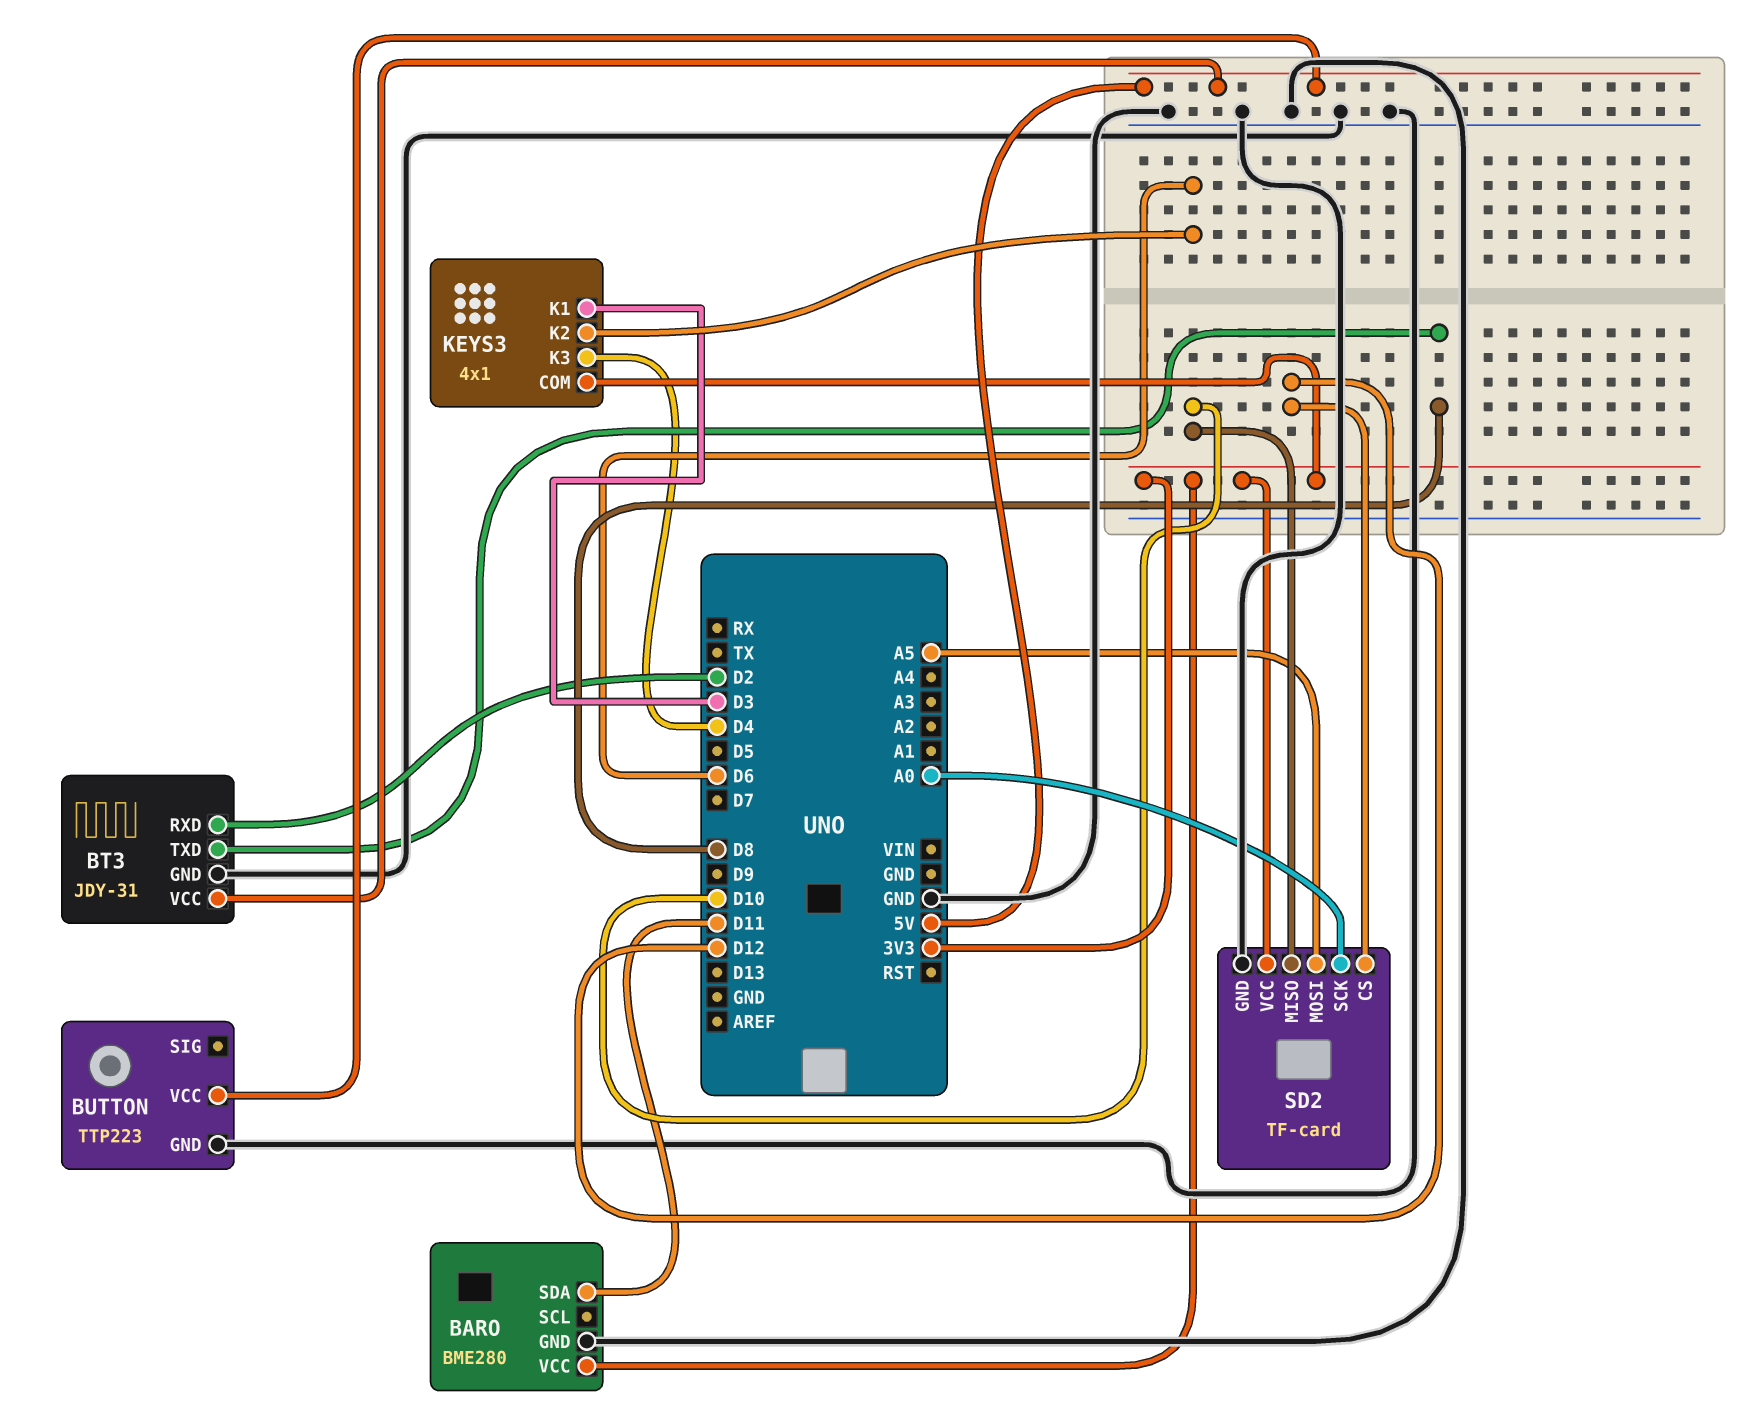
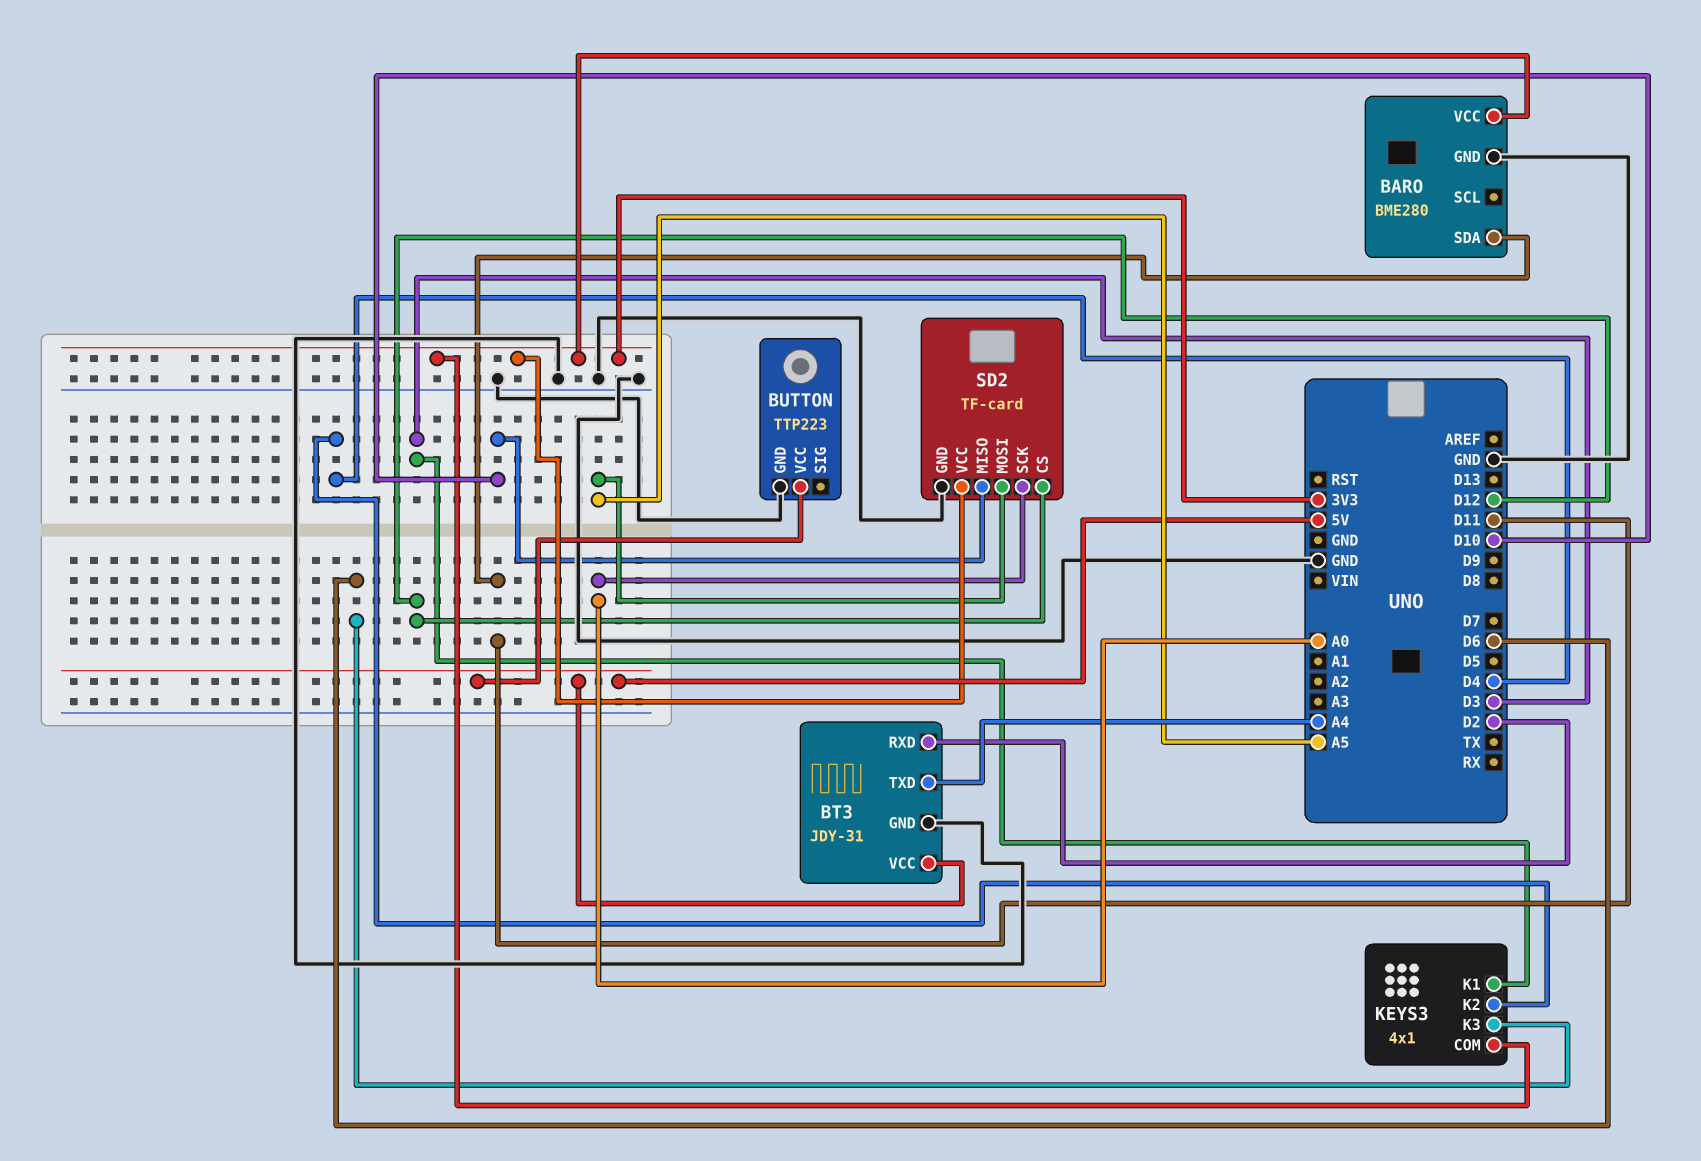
BT3 pin TXD: D8 -> A4
KEYS3 pin K2: D6 -> D4
KEYS3 pin K3: D4 -> D6

